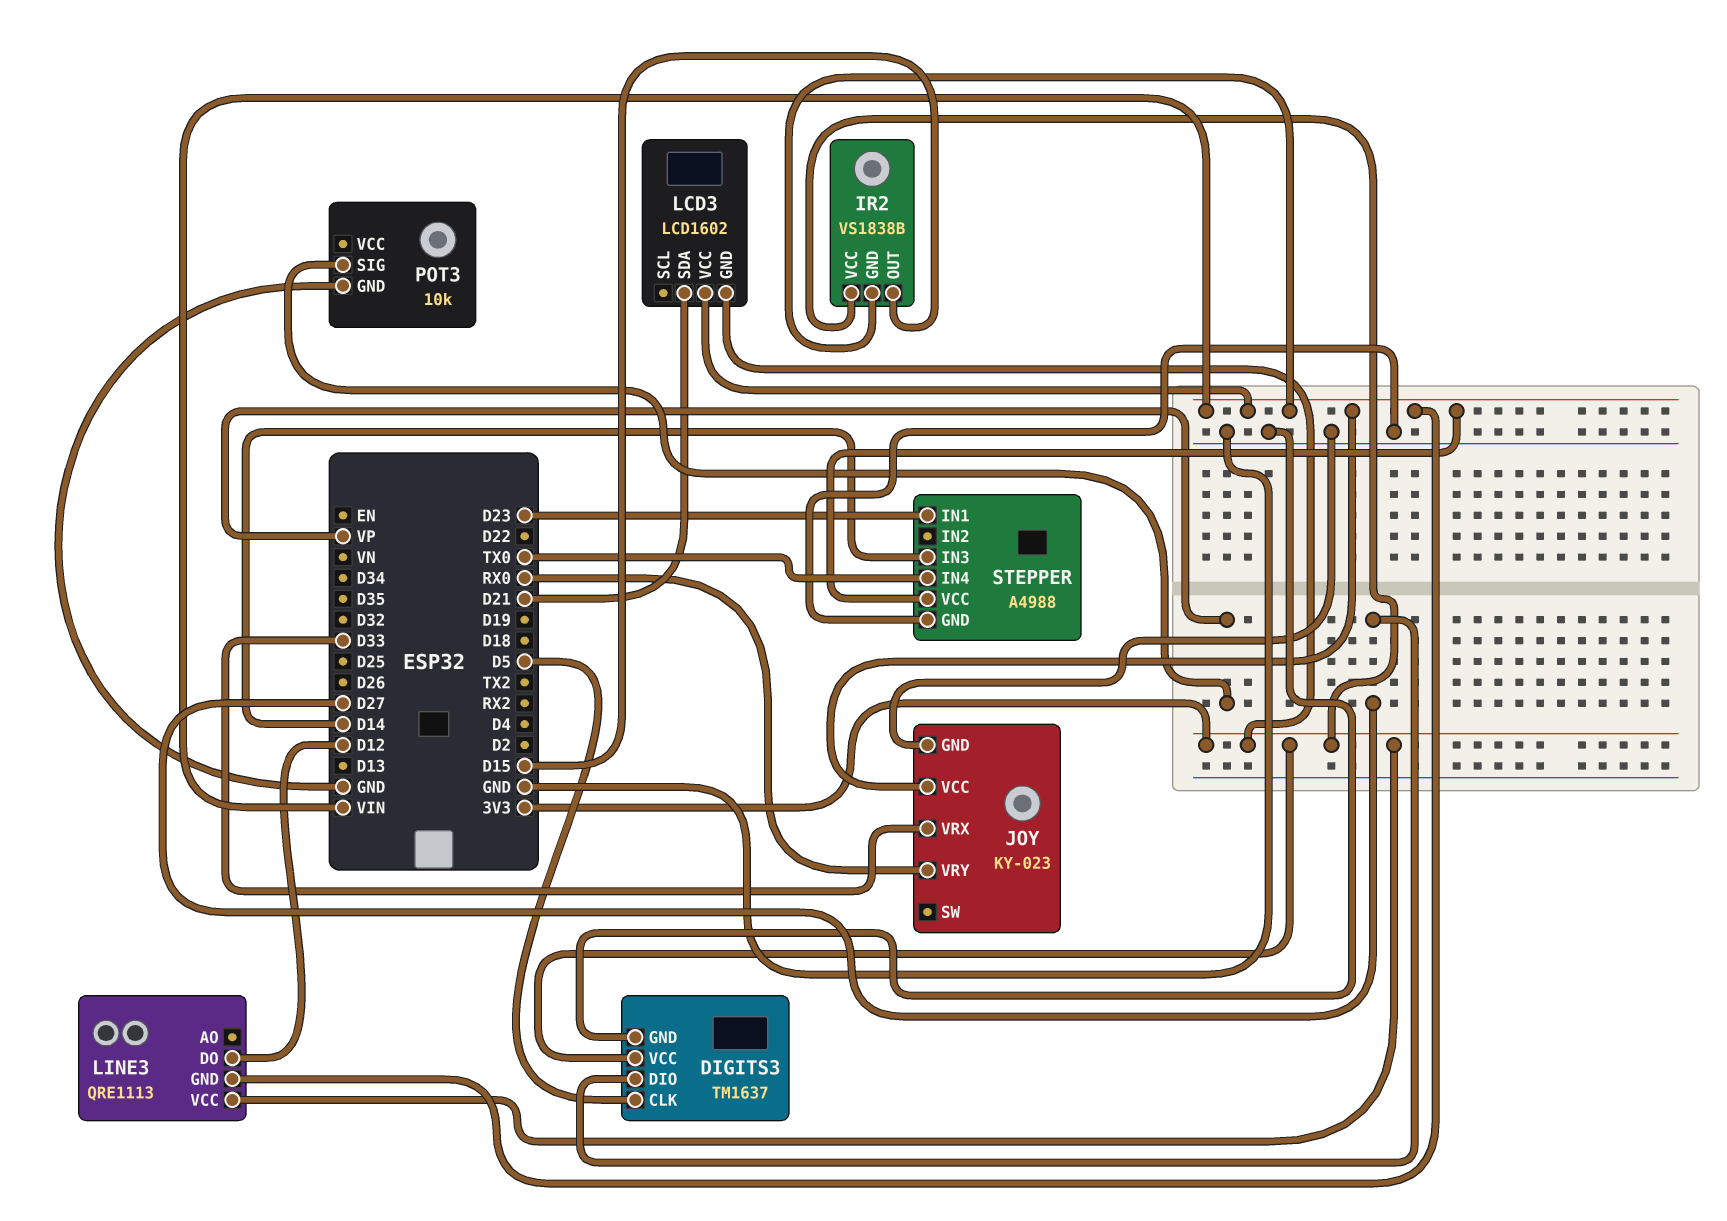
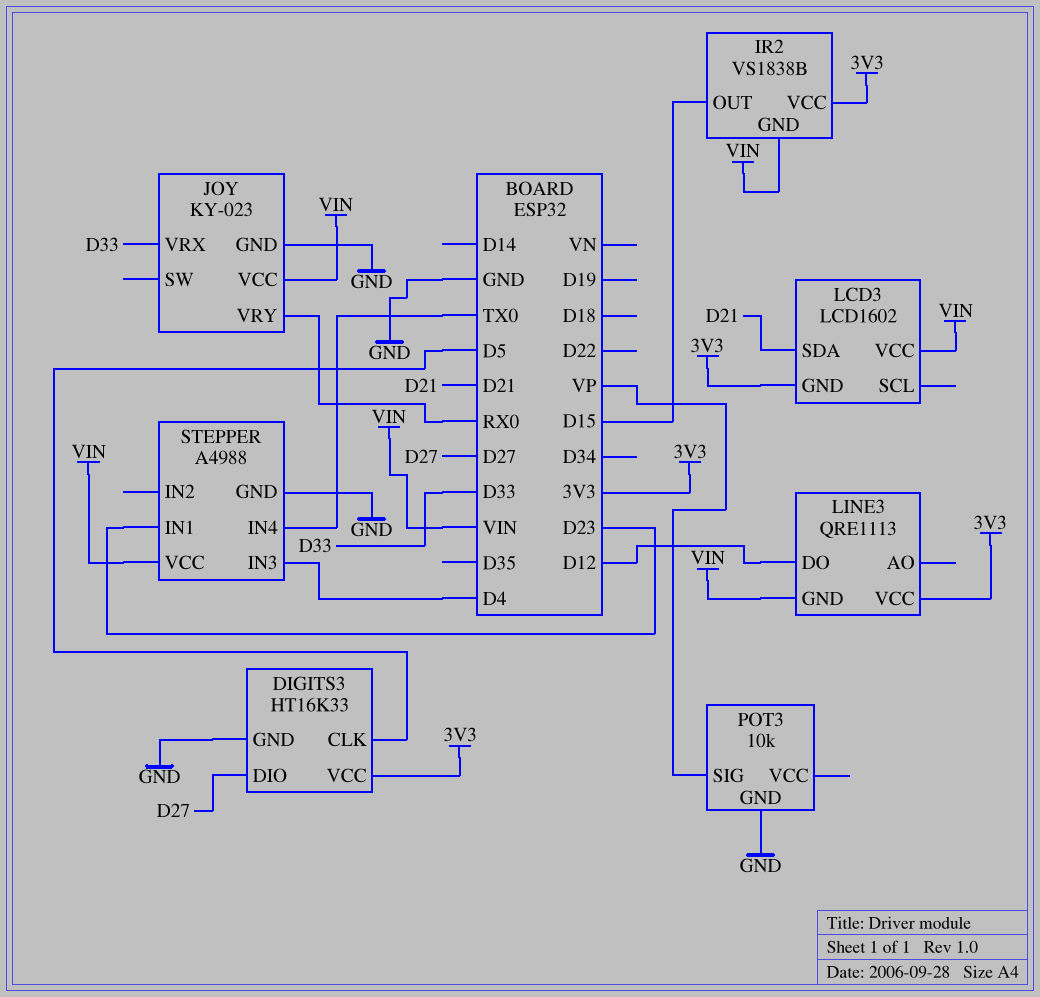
DIGITS3: TM1637 -> HT16K33
STEPPER pin IN3: D14 -> D4

